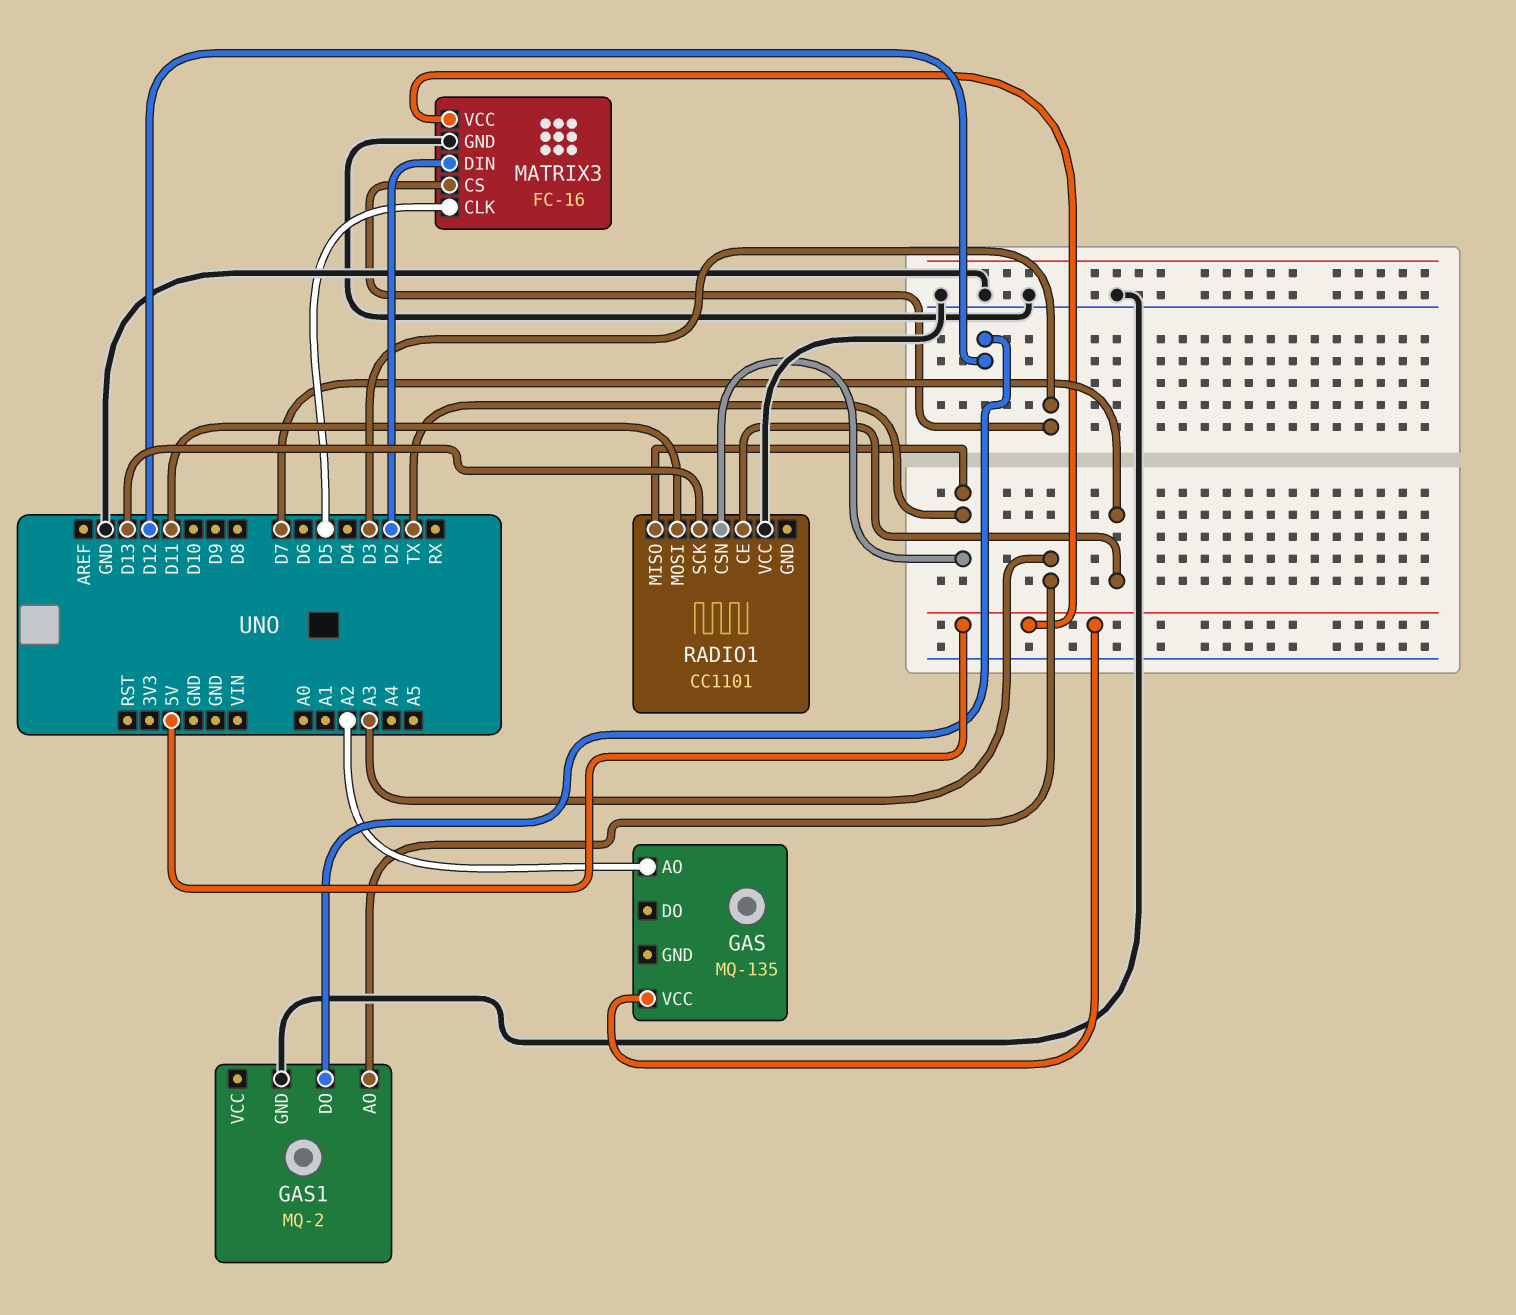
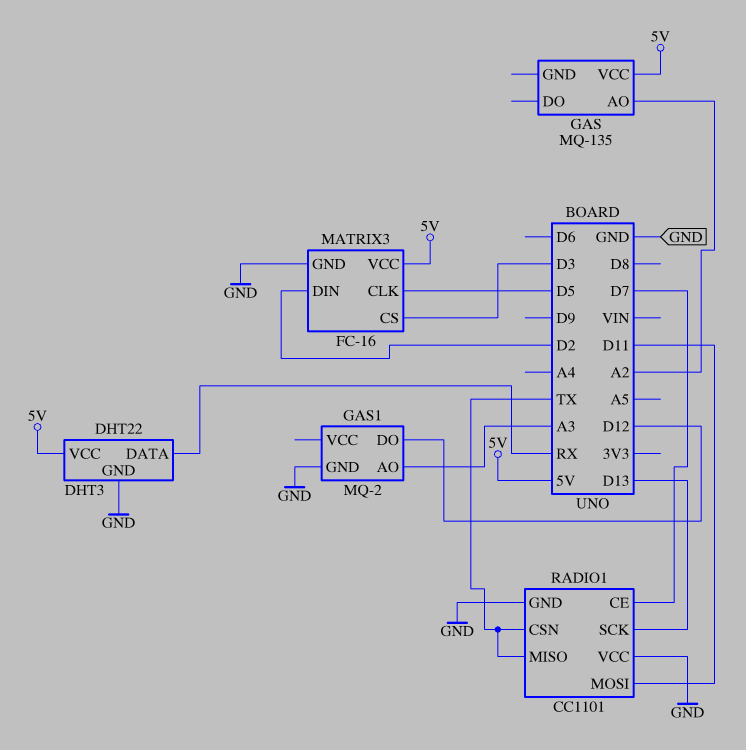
DHT3: none -> DHT22
DHT3 pin DATA: none -> RX
DHT3 pin GND: none -> GND
DHT3 pin VCC: none -> 5V
RADIO1 pin GND: none -> GND

